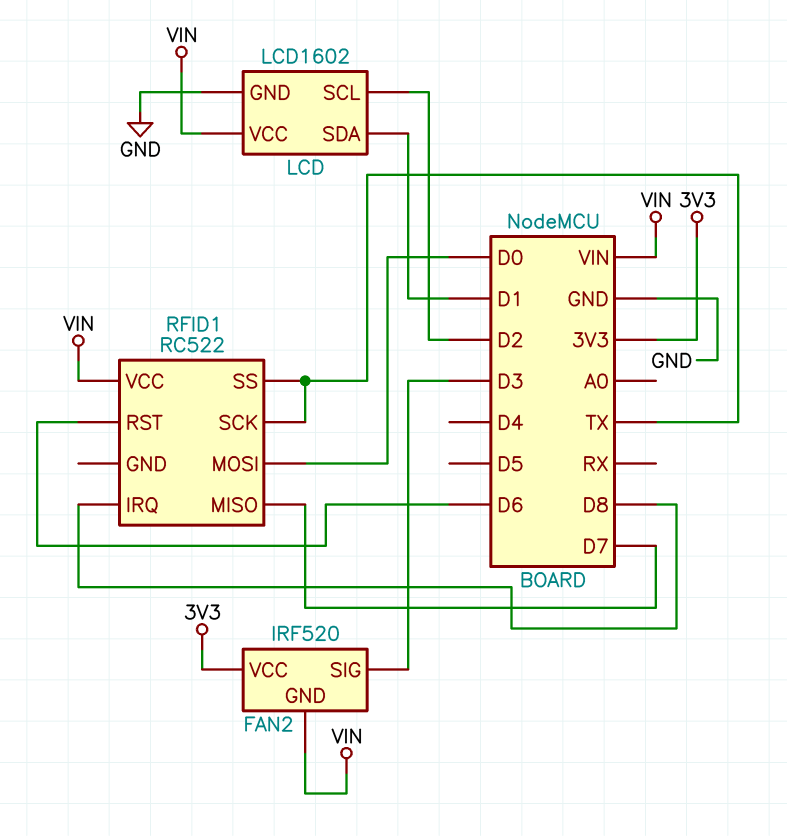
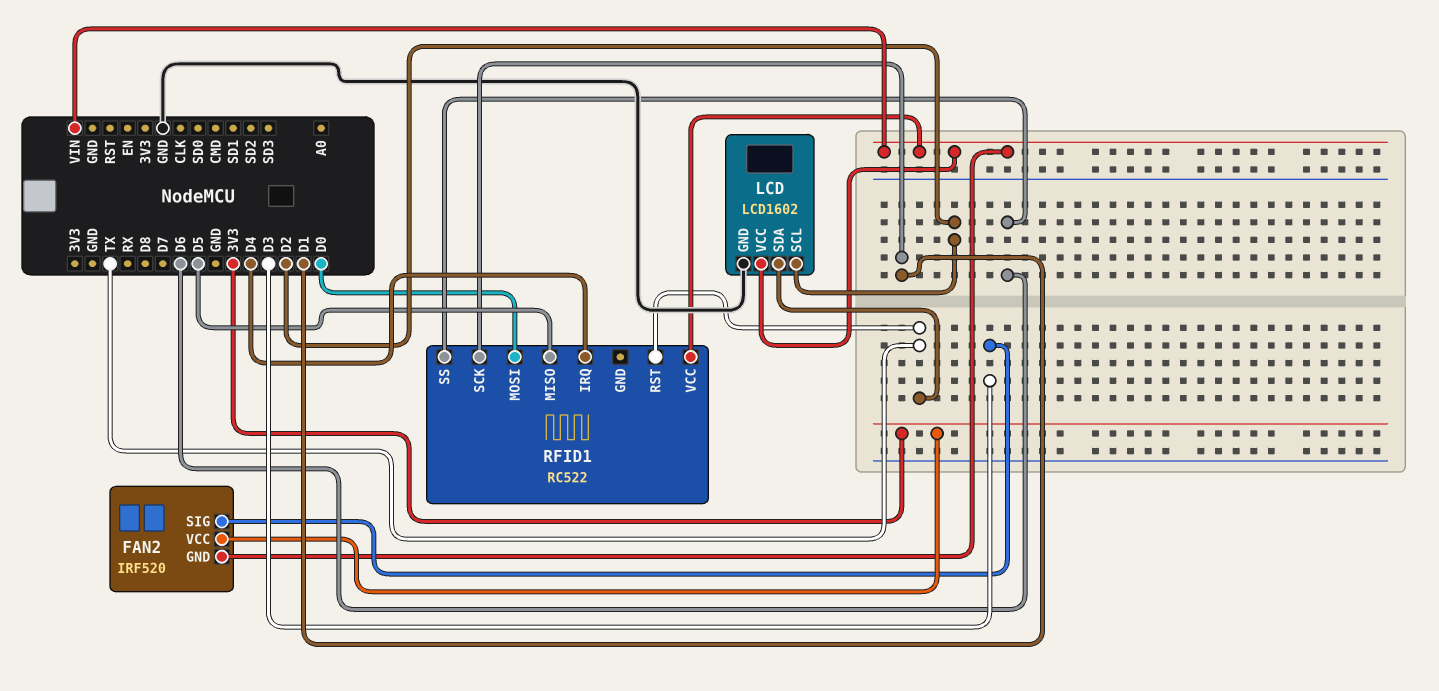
LCD pin SDA: D1 -> TX
RFID1 pin IRQ: D8 -> D4
RFID1 pin MISO: D7 -> D5
RFID1 pin RST: D6 -> TX
RFID1 pin SCK: TX -> D1
RFID1 pin SS: TX -> D6

